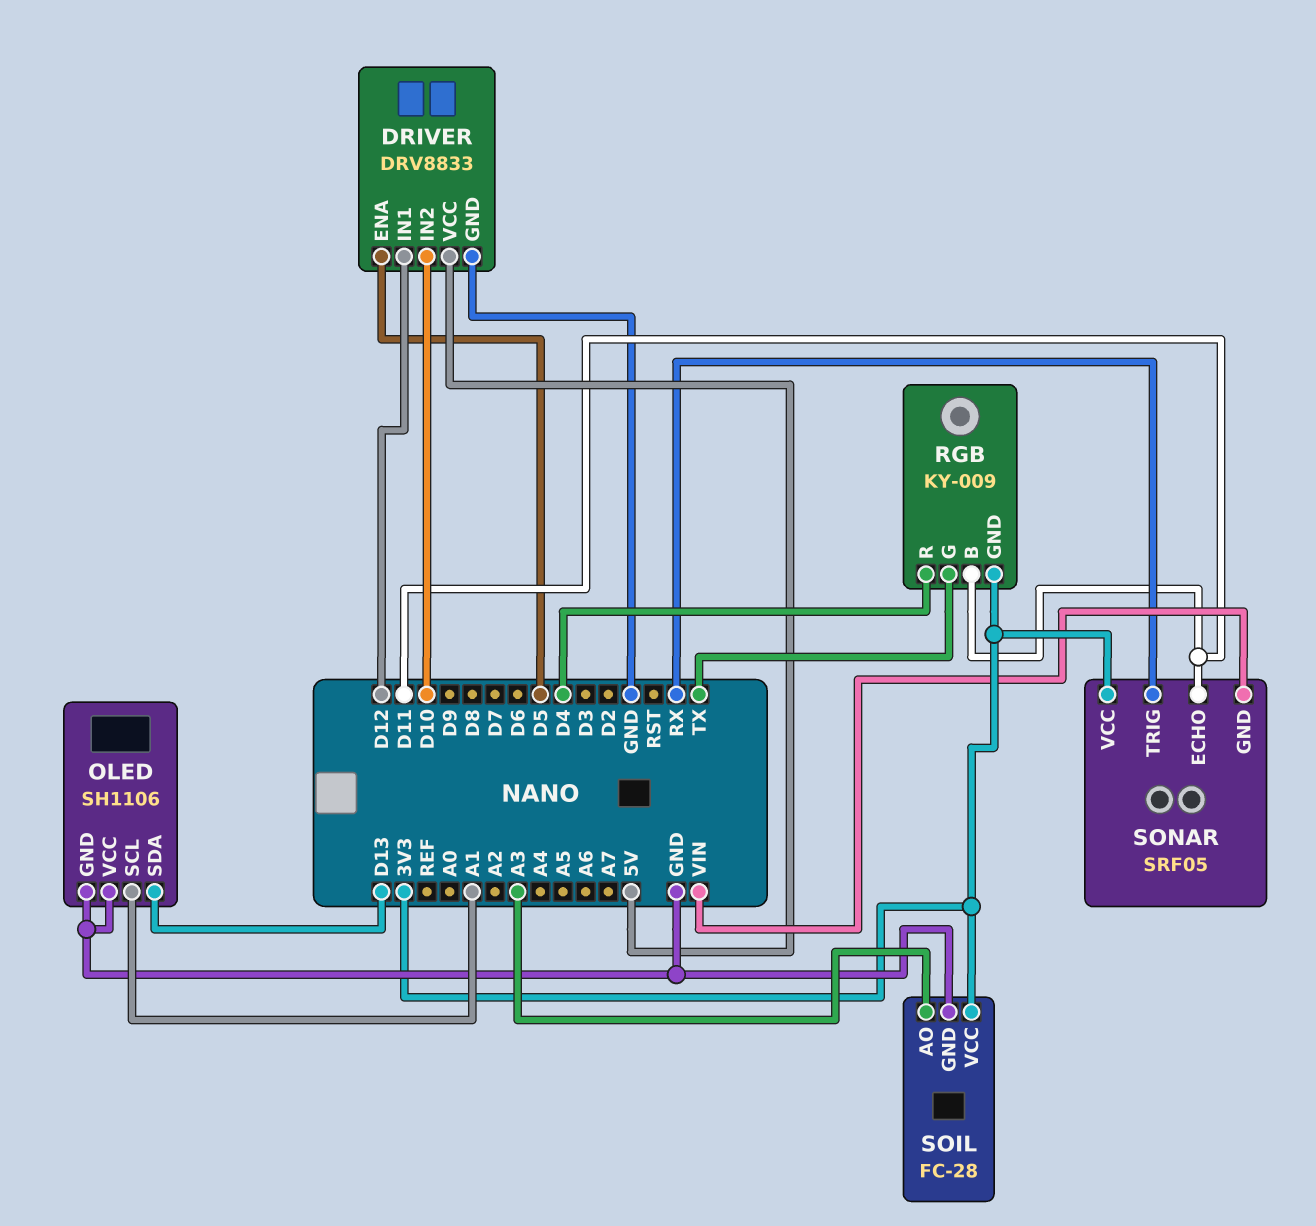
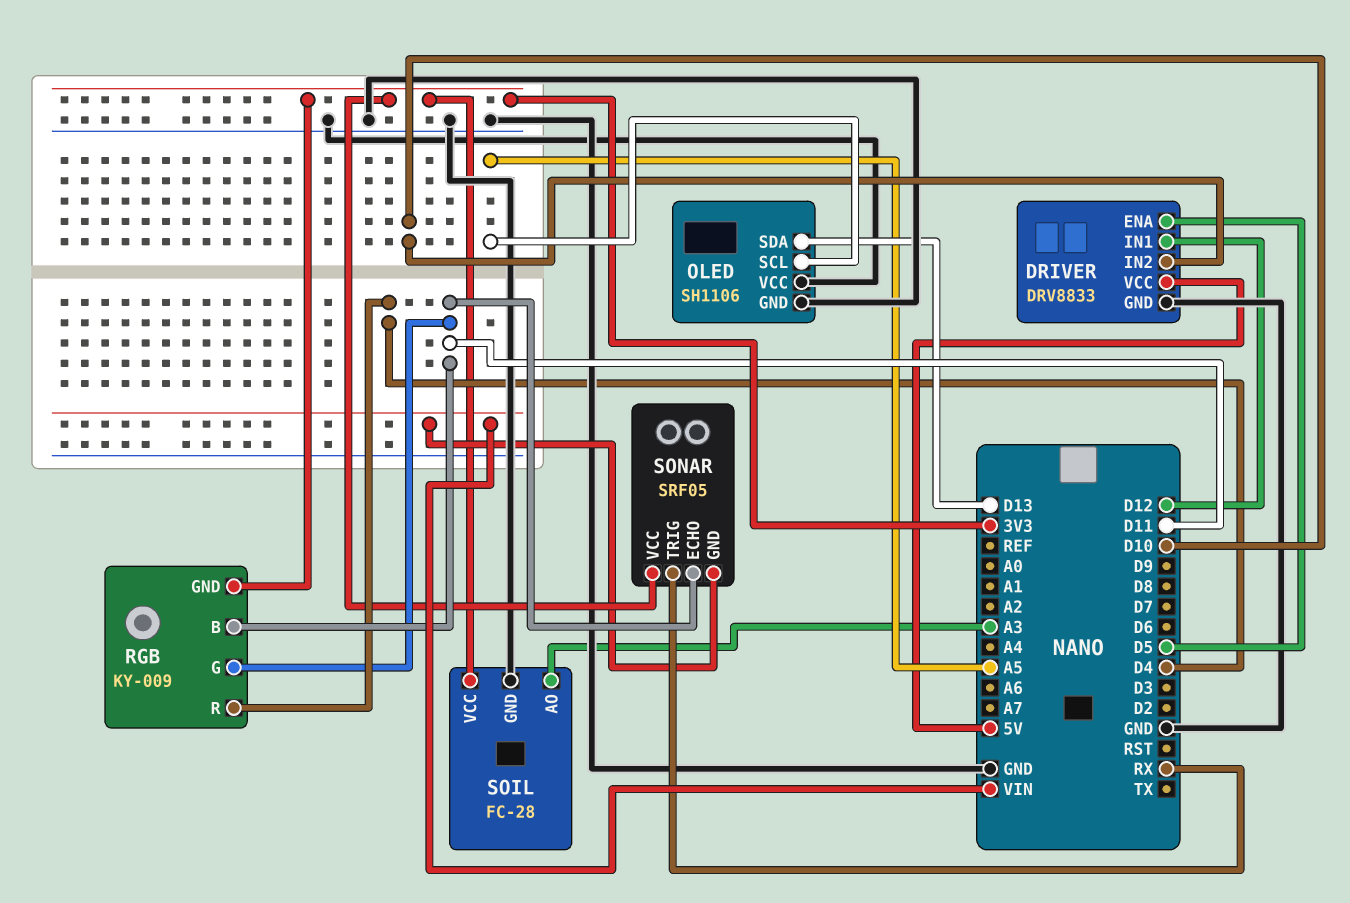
OLED pin SCL: A1 -> A5
RGB pin G: TX -> D11

